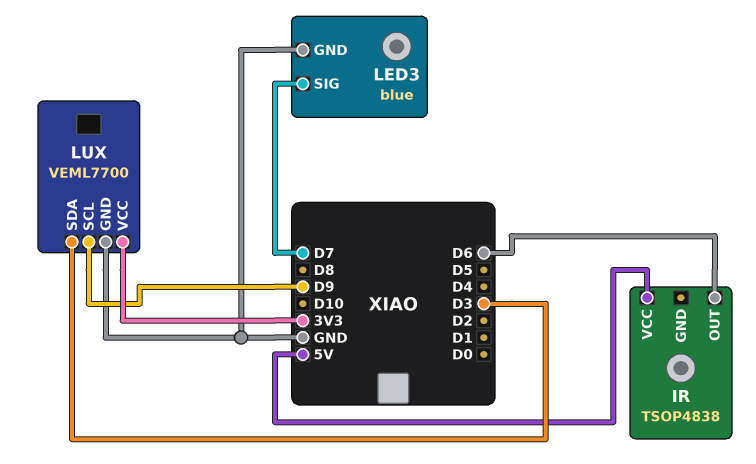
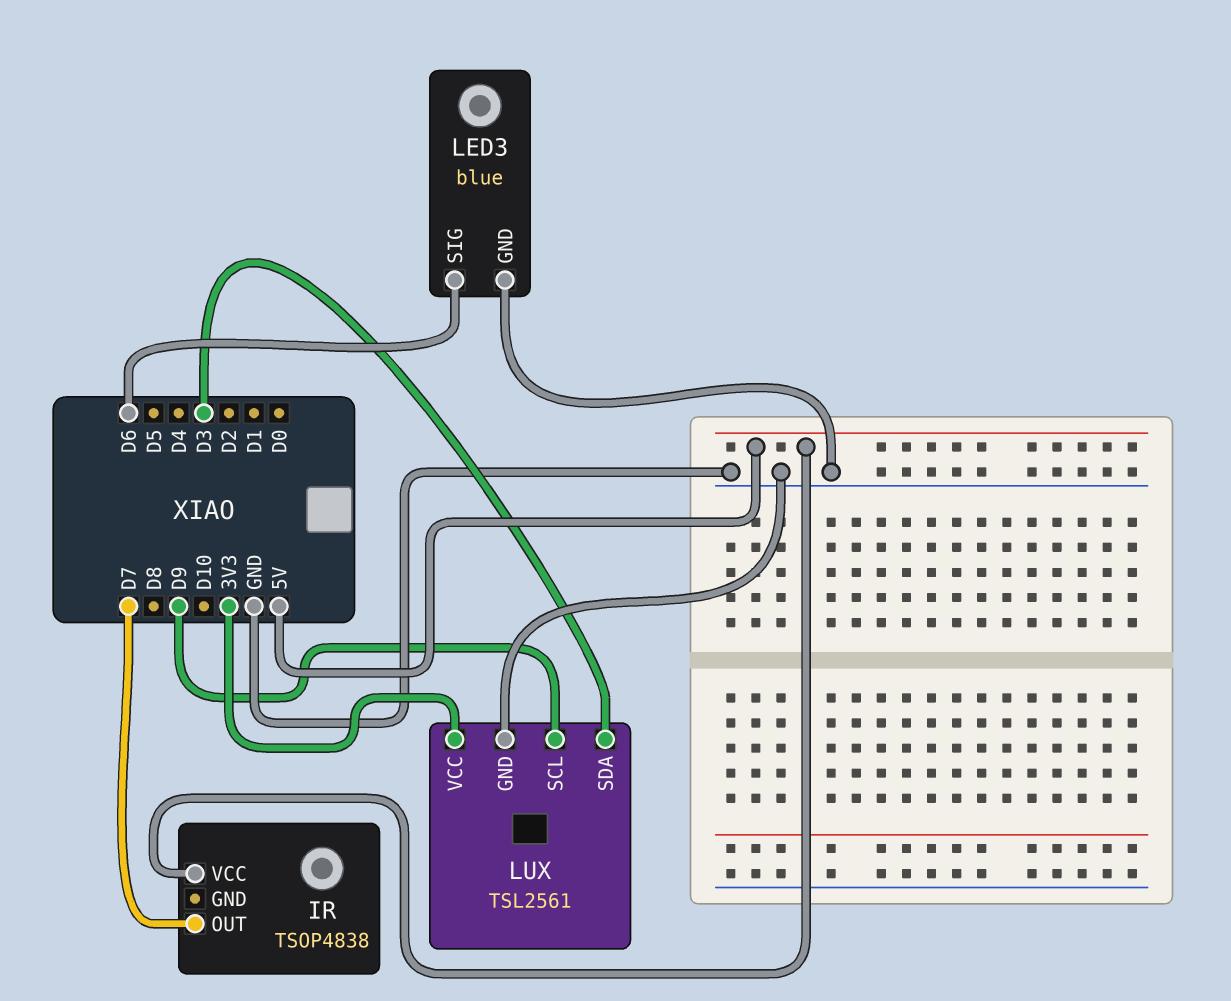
IR pin OUT: D6 -> D7
LED3 pin SIG: D7 -> D6
LUX: VEML7700 -> TSL2561

